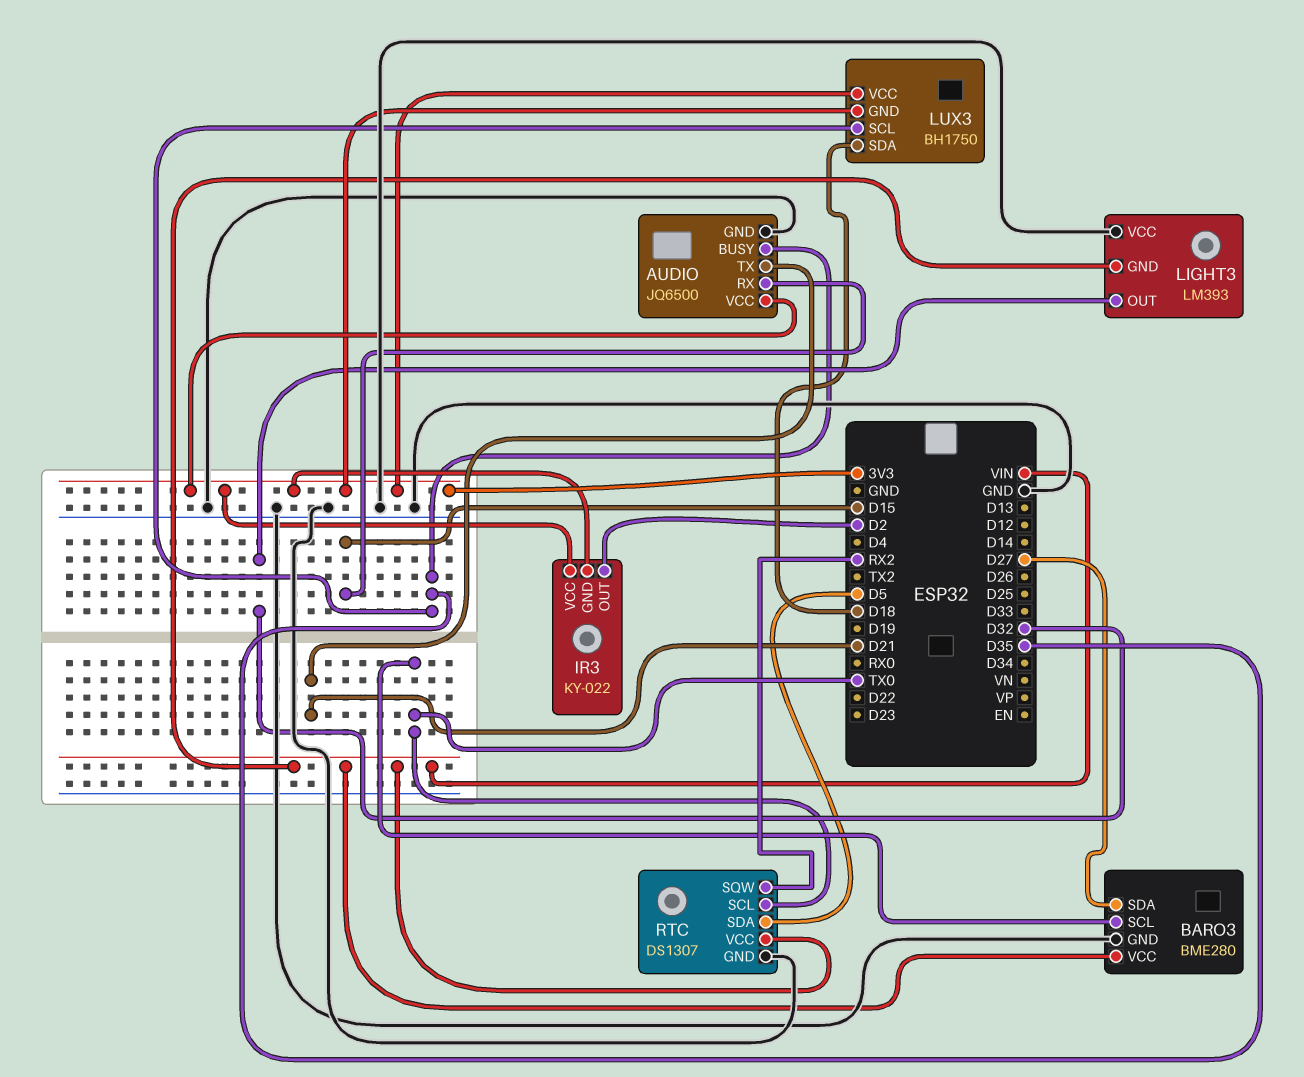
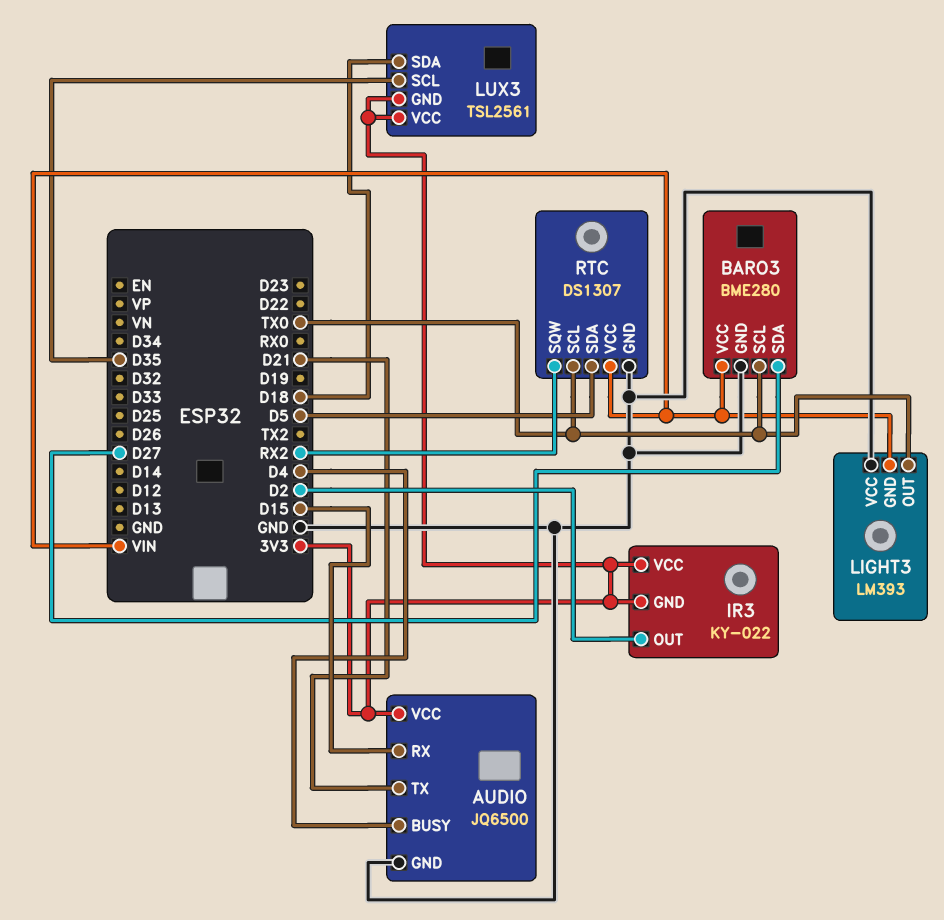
AUDIO pin BUSY: D35 -> D4
LIGHT3 pin OUT: D32 -> TX0
LUX3: BH1750 -> TSL2561

